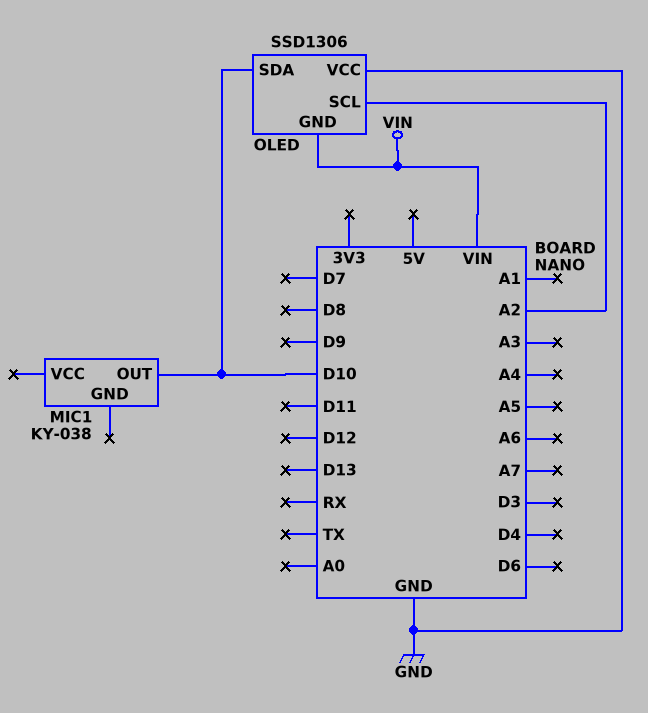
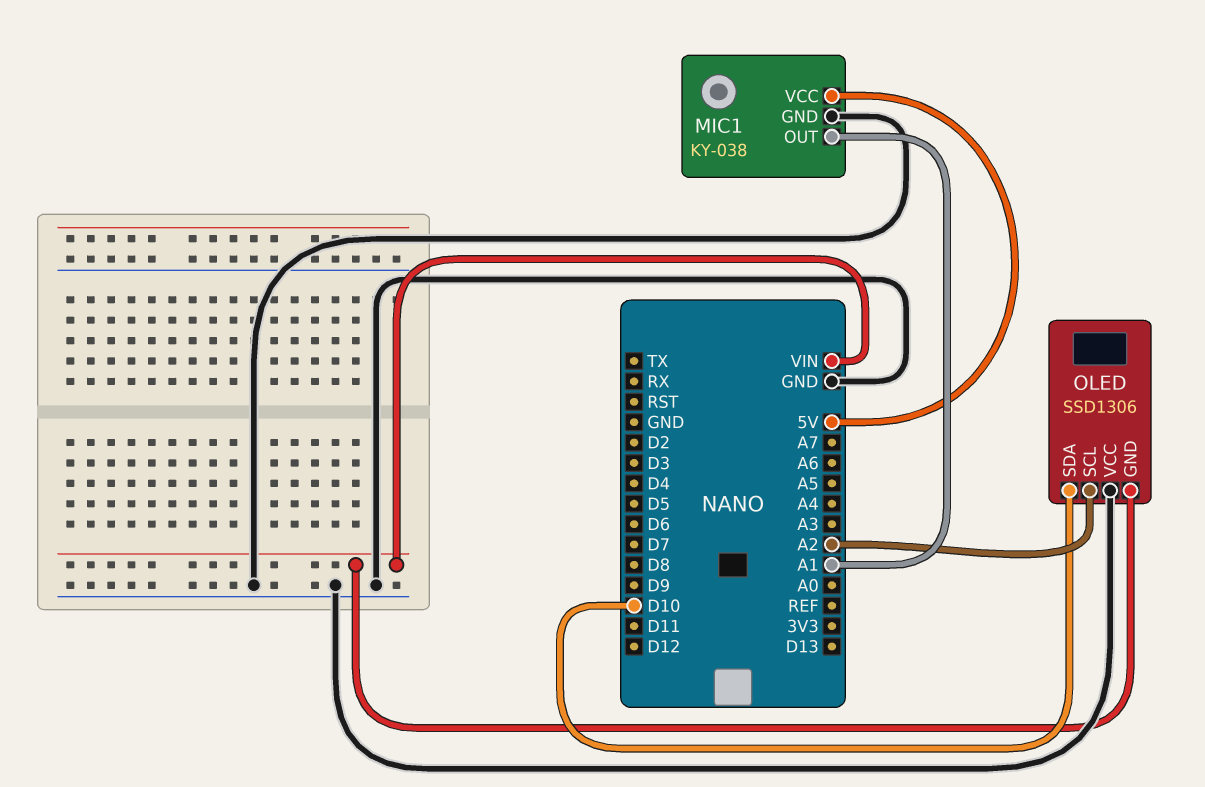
MIC1 pin GND: none -> GND
MIC1 pin OUT: D10 -> A1
MIC1 pin VCC: none -> 5V

